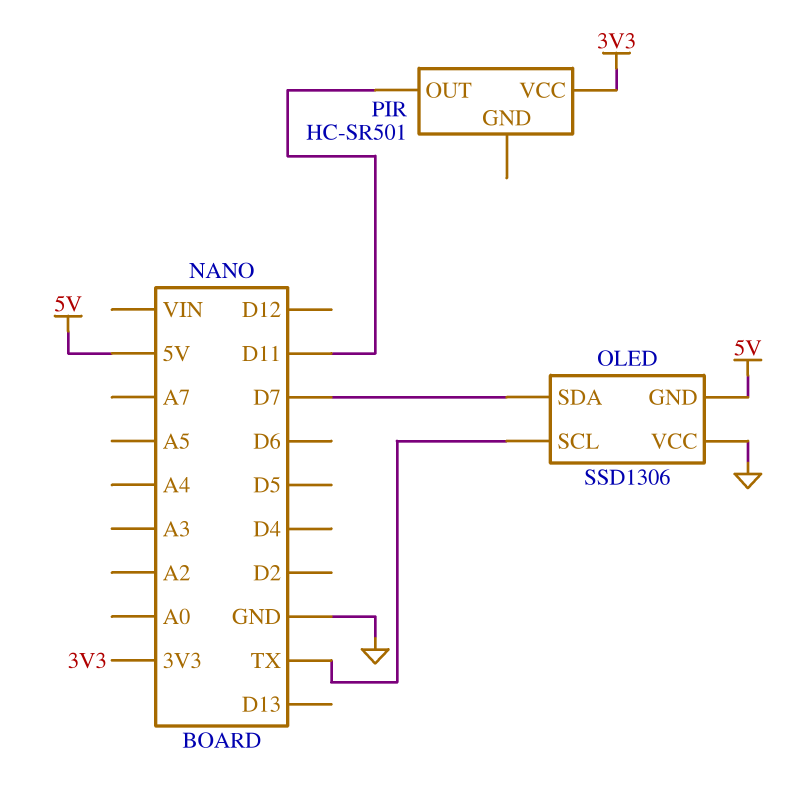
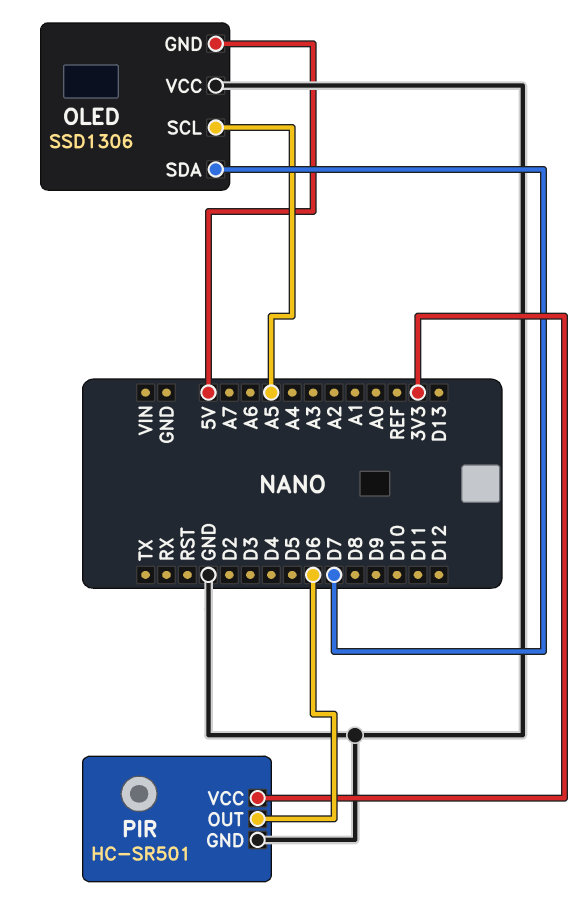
OLED pin SCL: TX -> A5
PIR pin GND: none -> GND
PIR pin OUT: D11 -> D6

